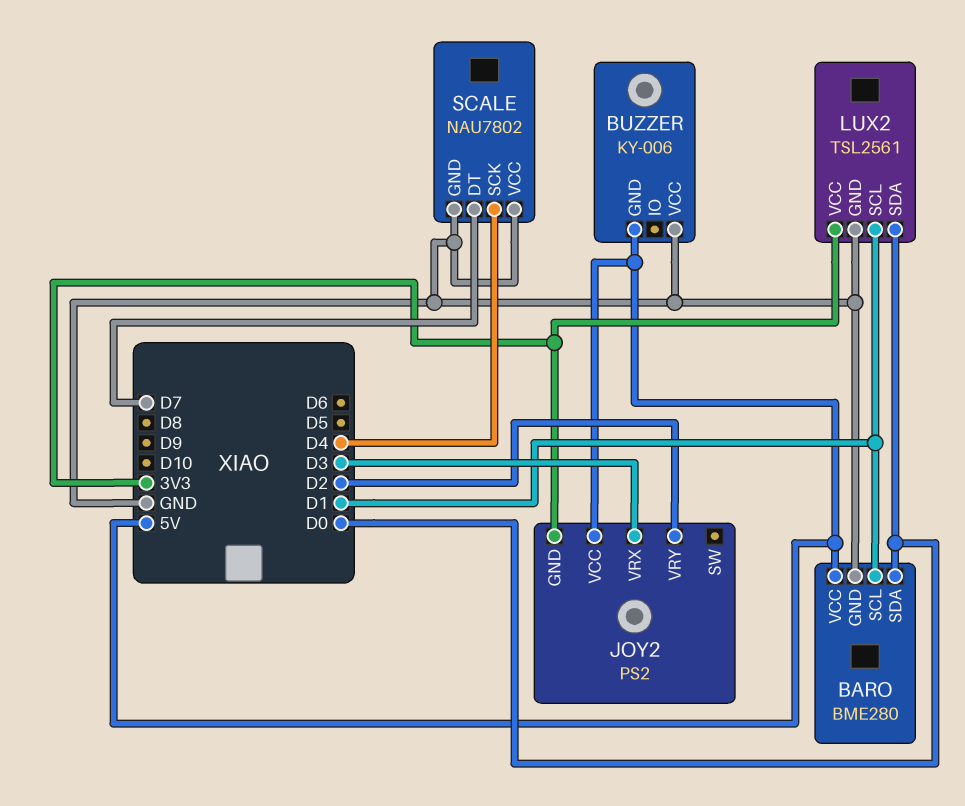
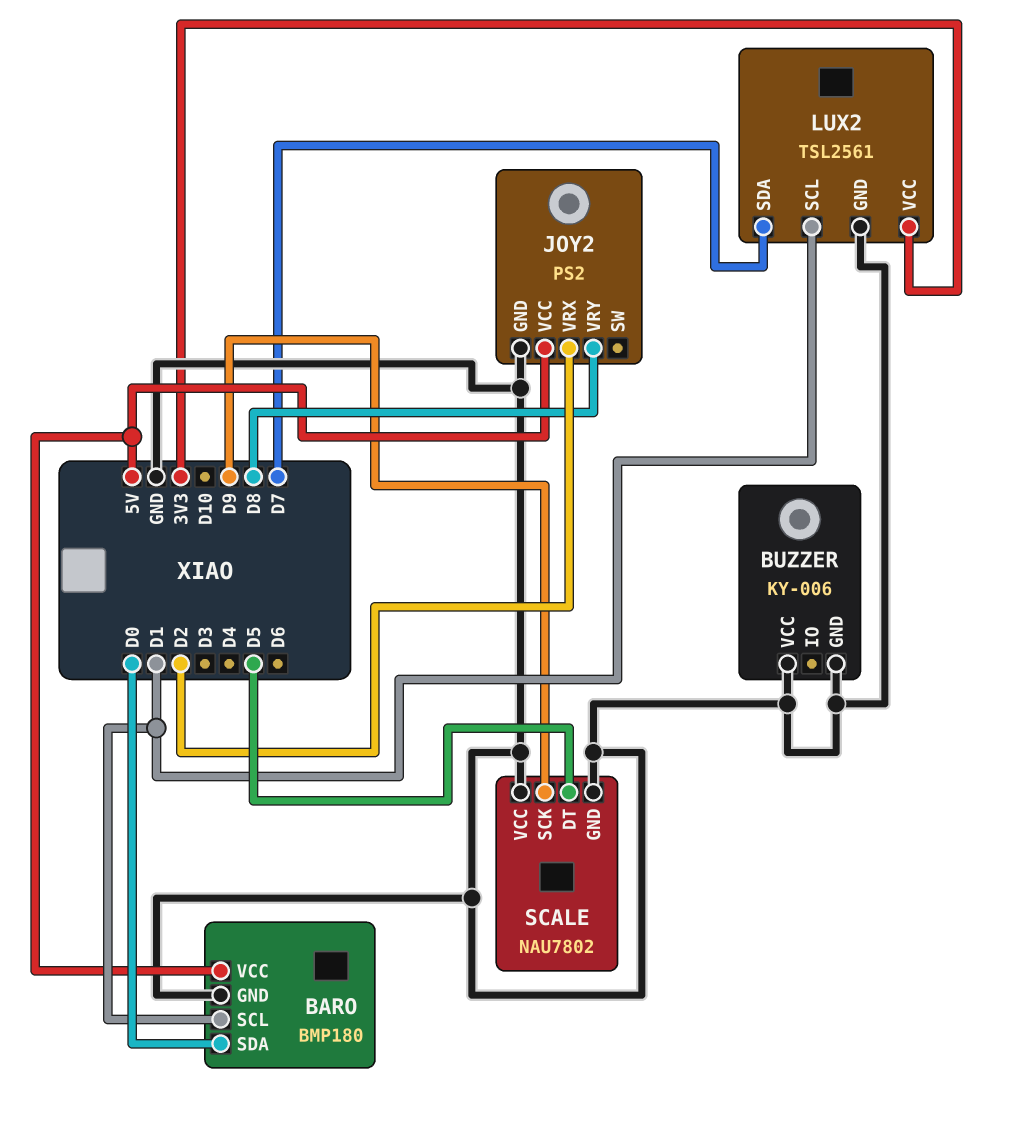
BARO: BME280 -> BMP180
BUZZER pin GND: 5V -> GND
JOY2 pin GND: 3V3 -> GND
JOY2 pin VRX: D3 -> D2
JOY2 pin VRY: D2 -> D8
LUX2 pin SDA: D0 -> D7
SCALE pin DT: D7 -> D5
SCALE pin SCK: D4 -> D9

